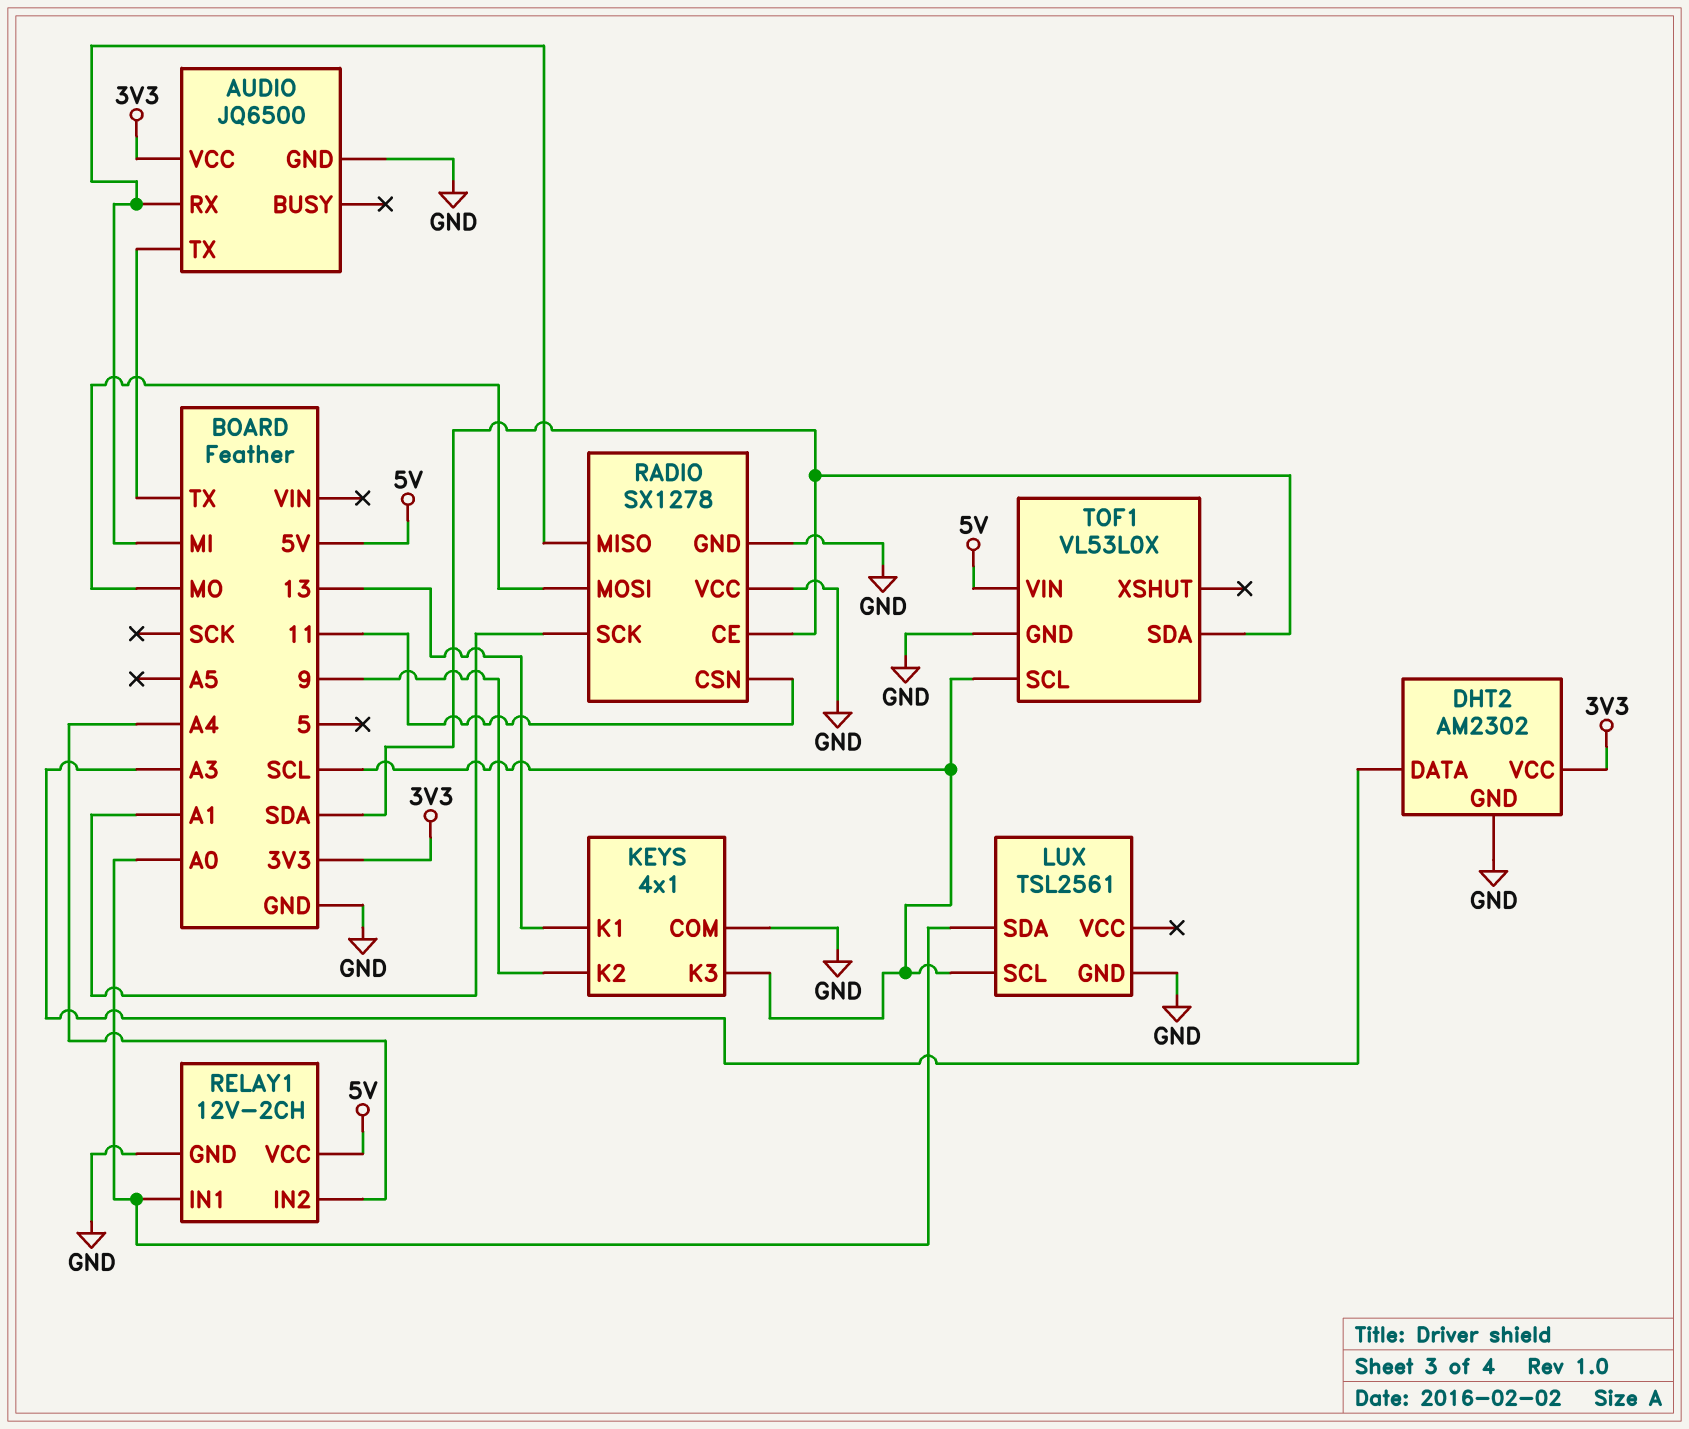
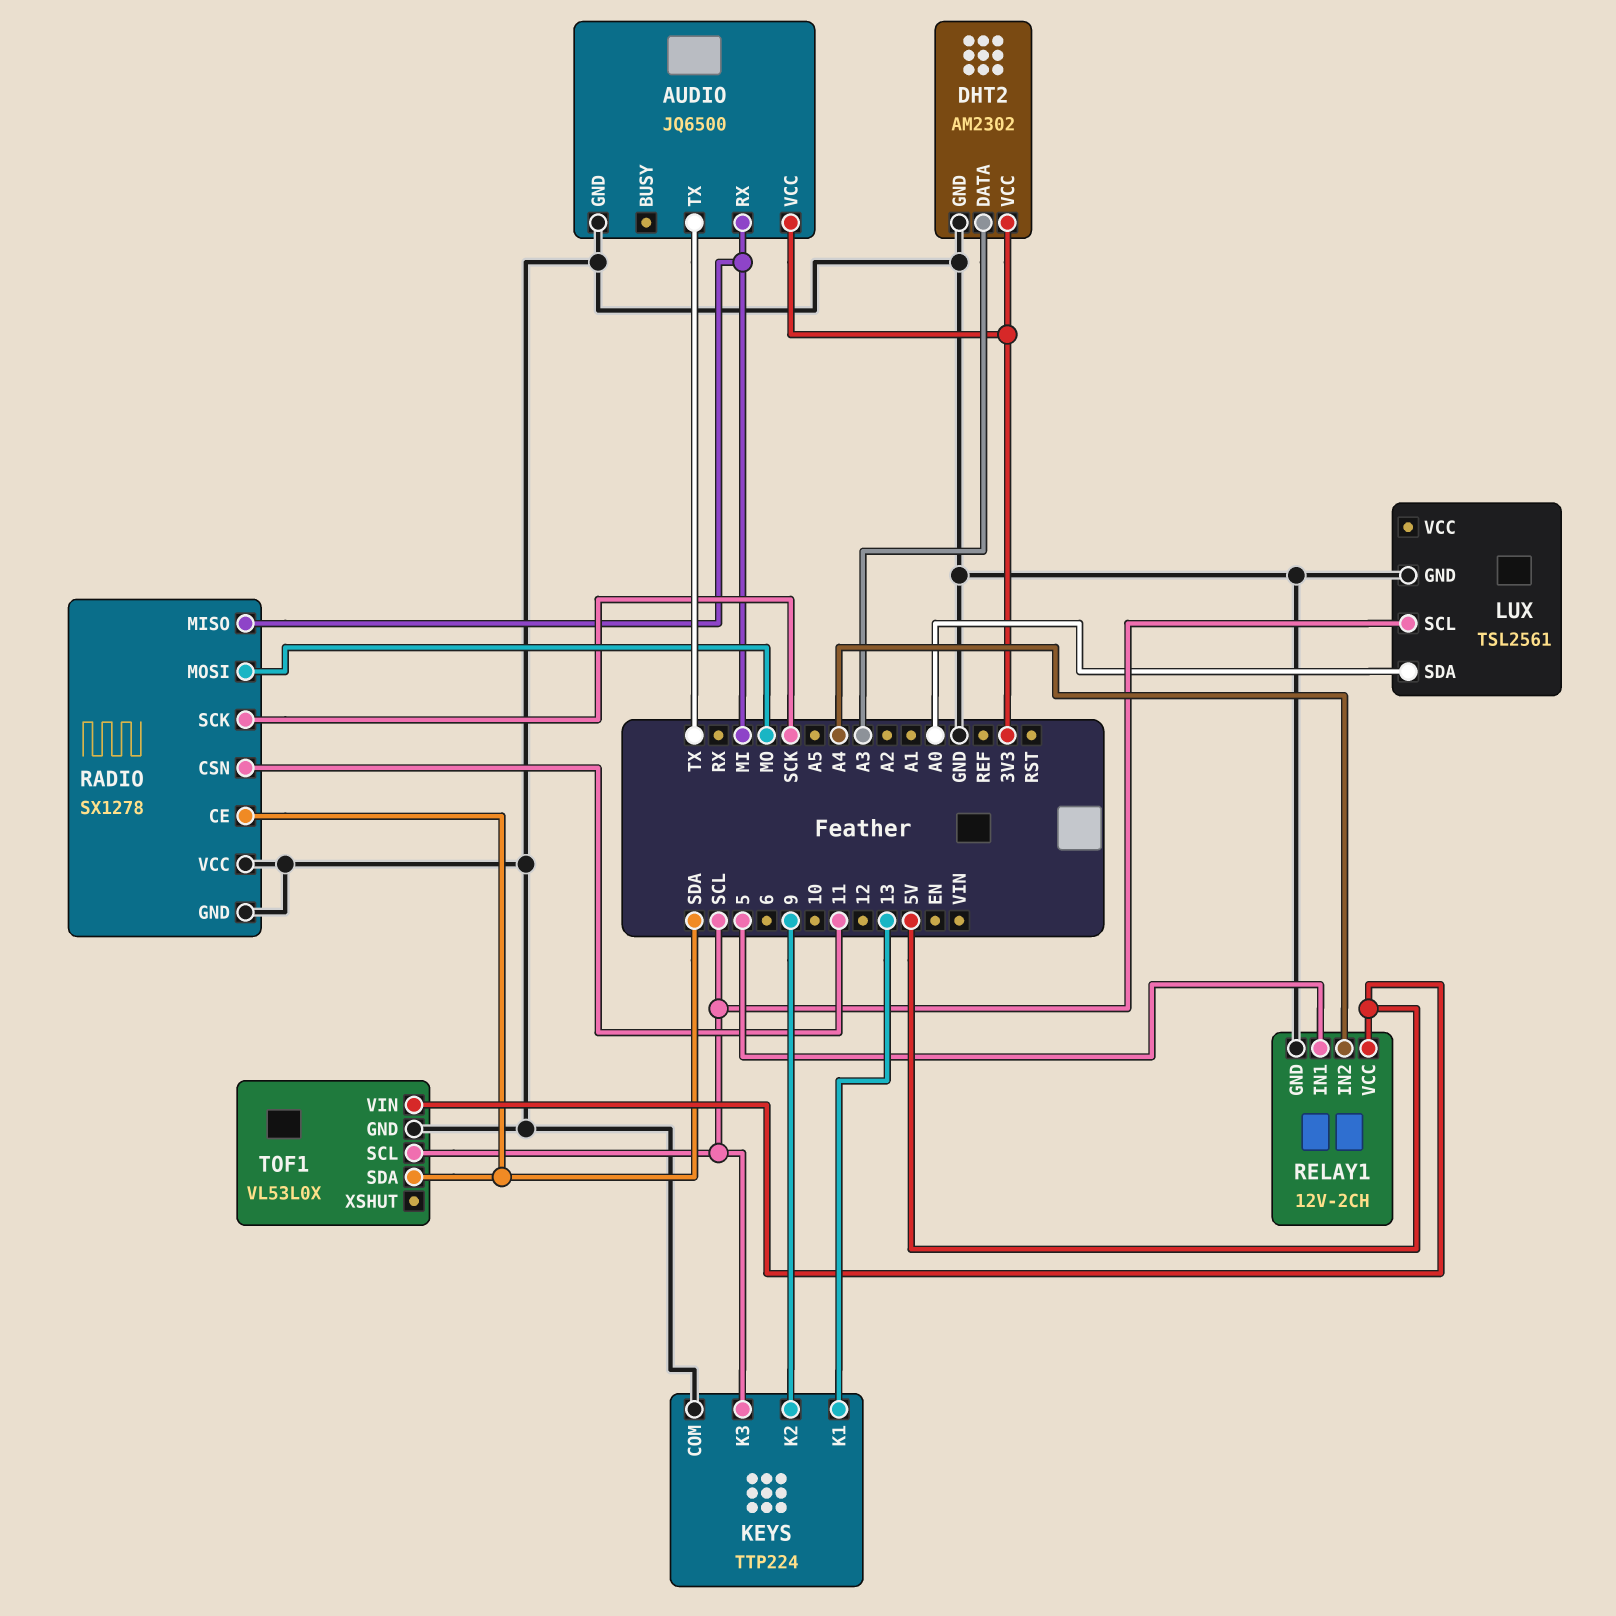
KEYS: 4x1 -> TTP224
RADIO pin SCK: A1 -> SCK
RELAY1 pin IN1: A0 -> 5

